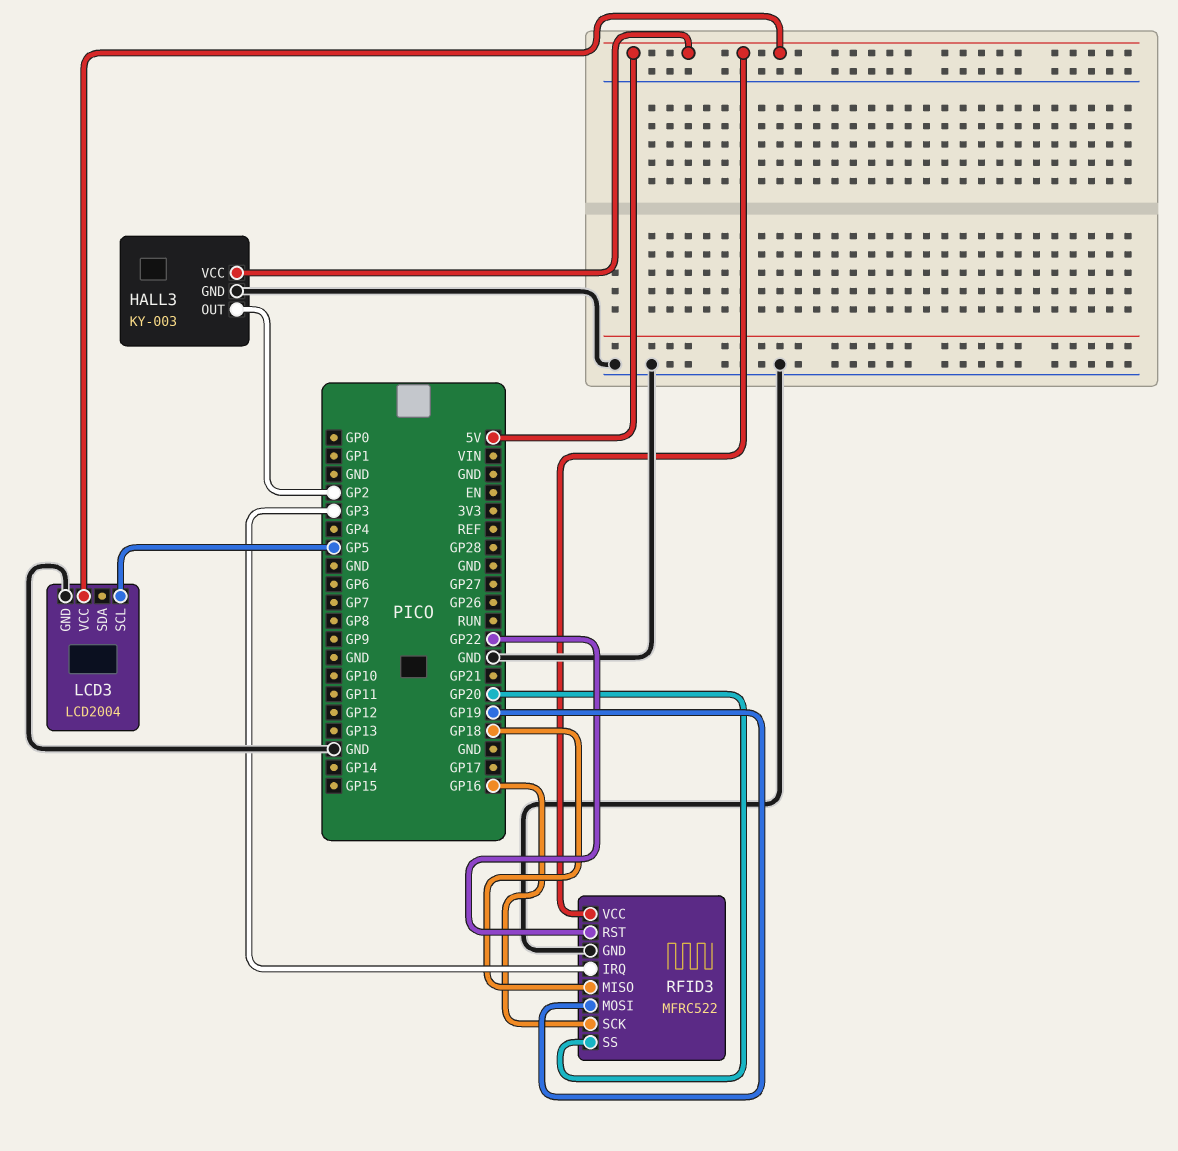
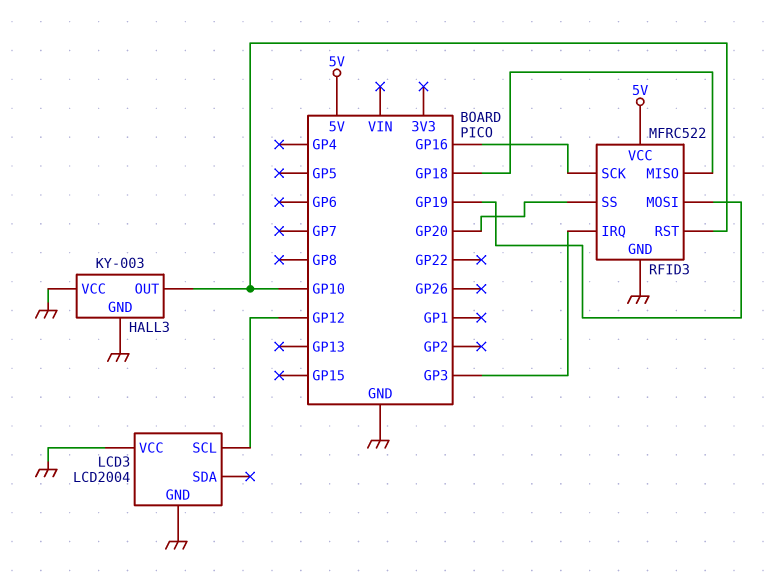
HALL3 pin OUT: GP2 -> GP10
HALL3 pin VCC: 5V -> GND
LCD3 pin SCL: GP5 -> GP12
LCD3 pin VCC: 5V -> GND
RFID3 pin RST: GP22 -> GP10

